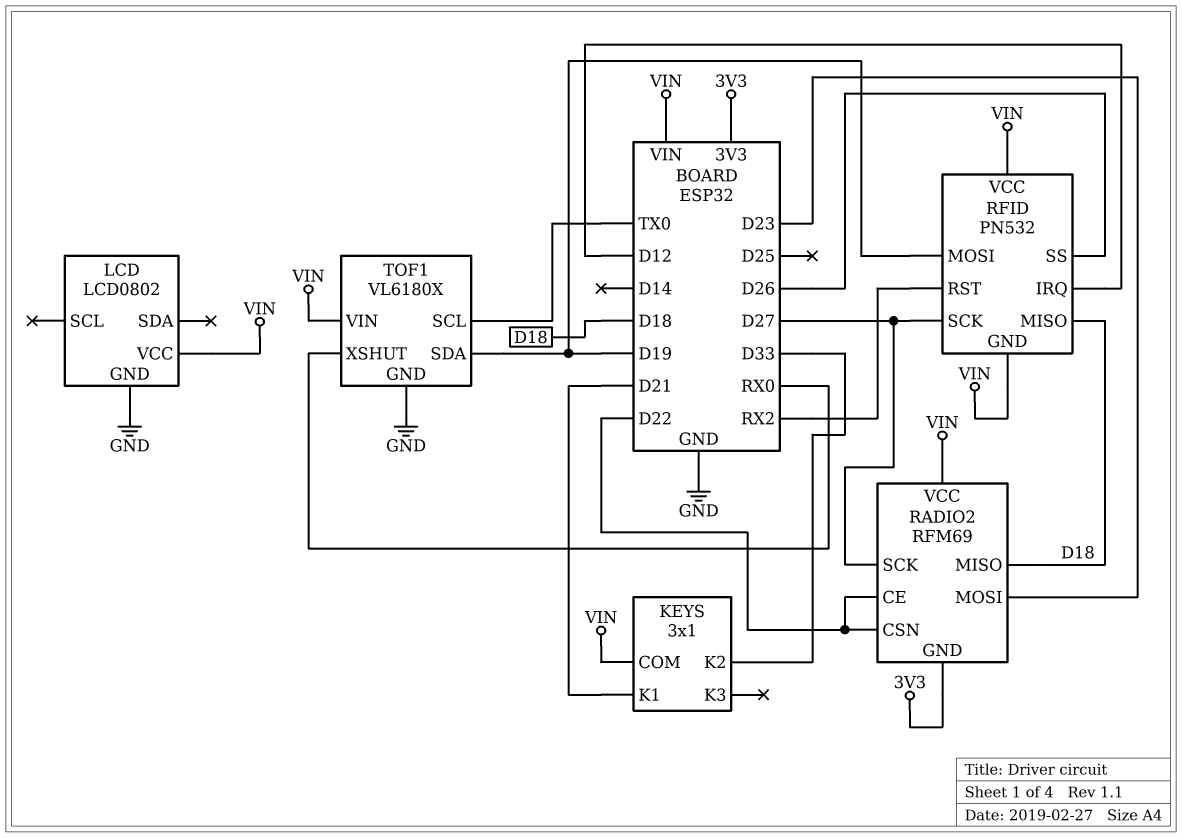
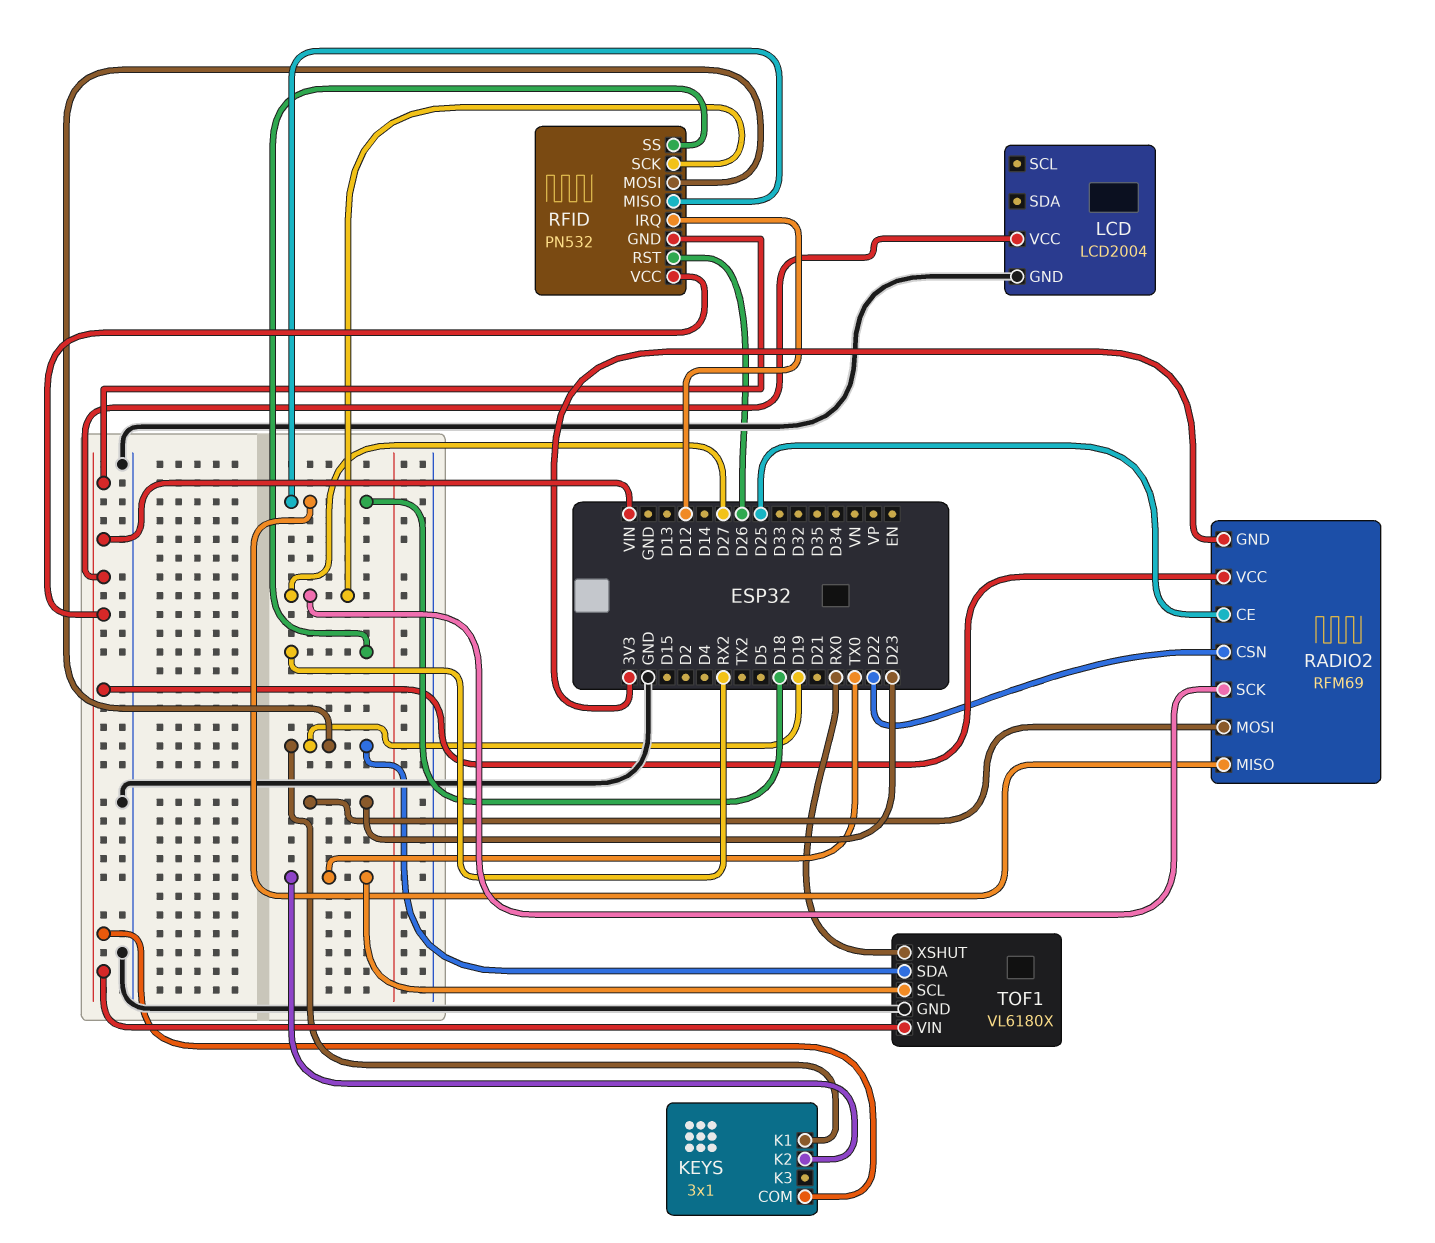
KEYS pin K1: D21 -> D19
KEYS pin K2: D33 -> TX0
LCD: LCD0802 -> LCD2004
RADIO2 pin CE: D22 -> D25
RFID pin RST: RX2 -> D26
RFID pin SS: D26 -> RX2

